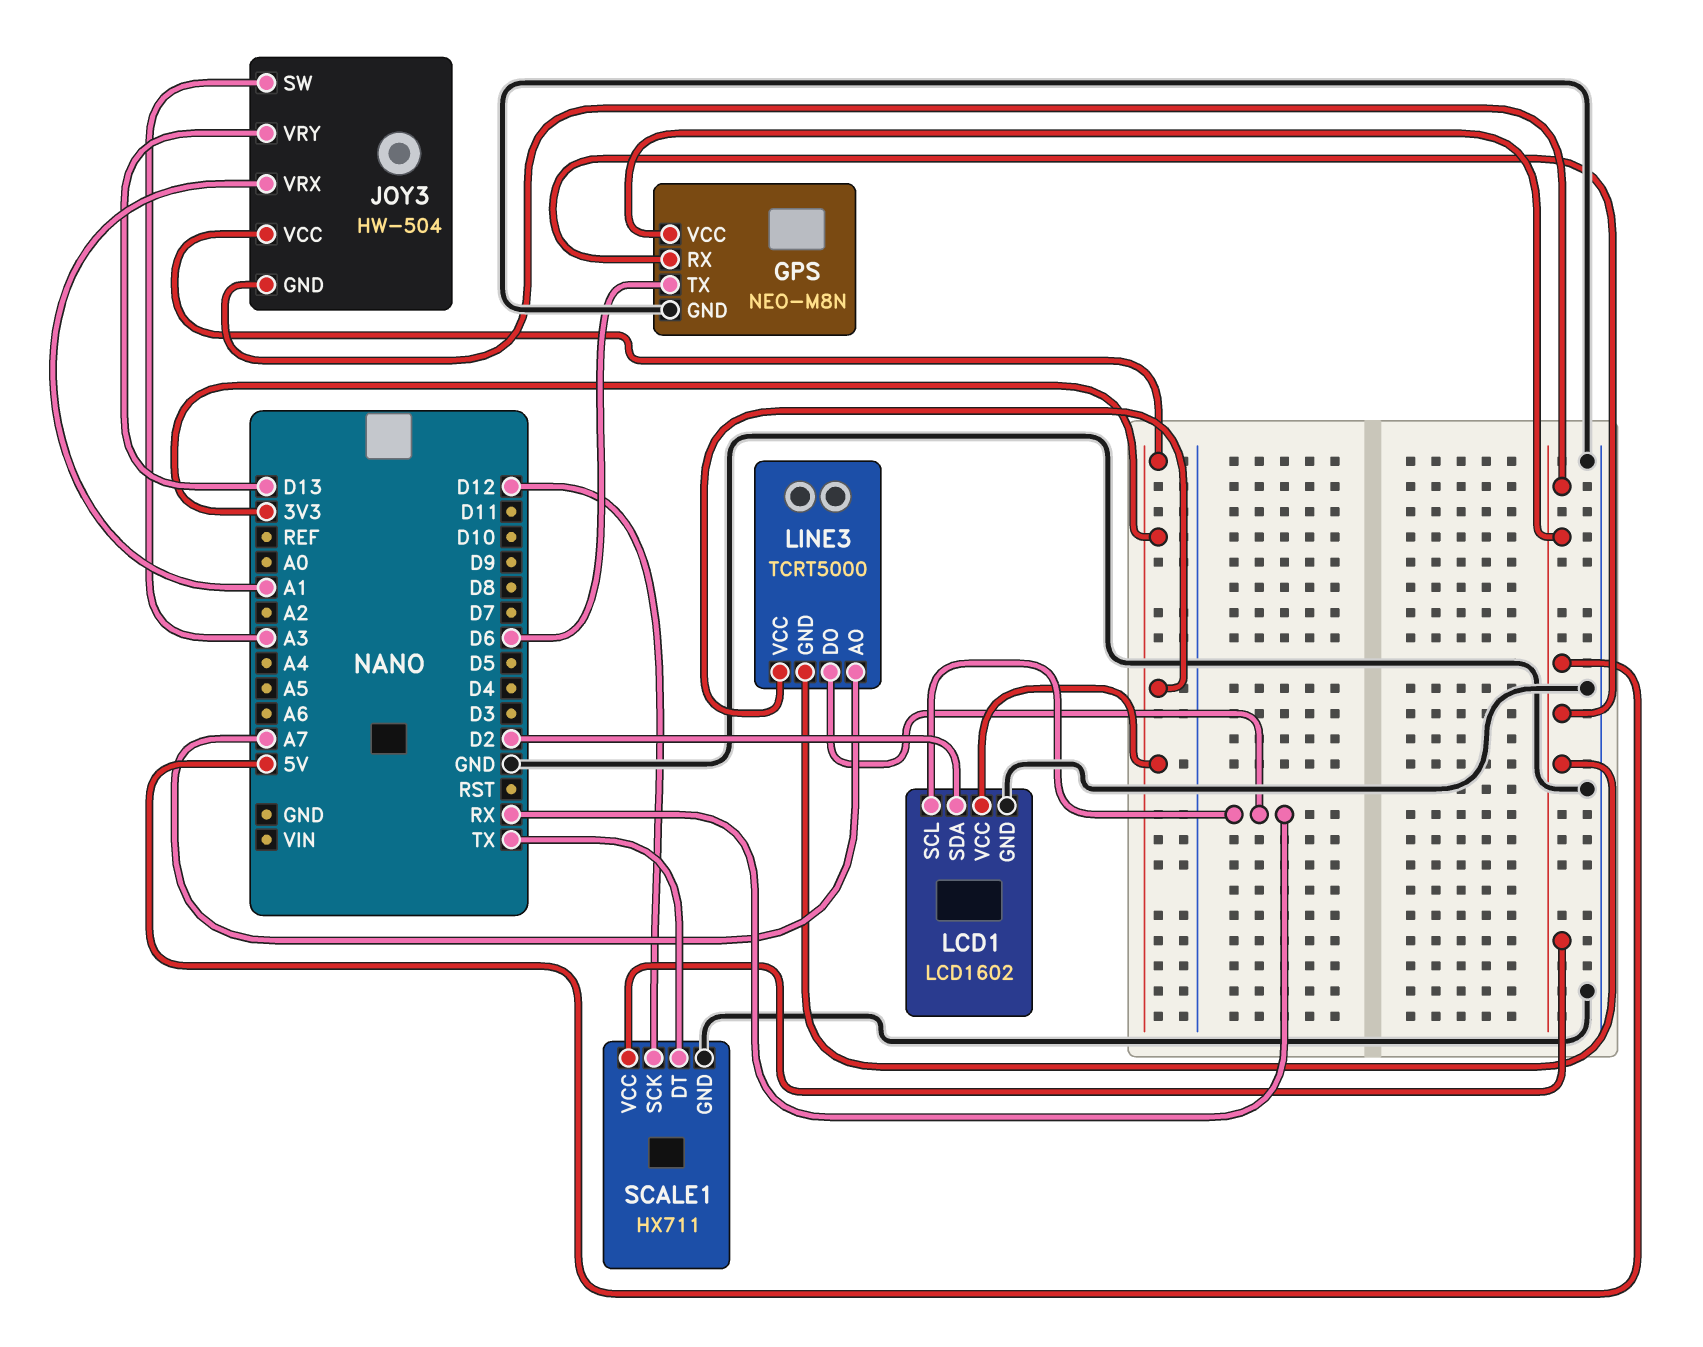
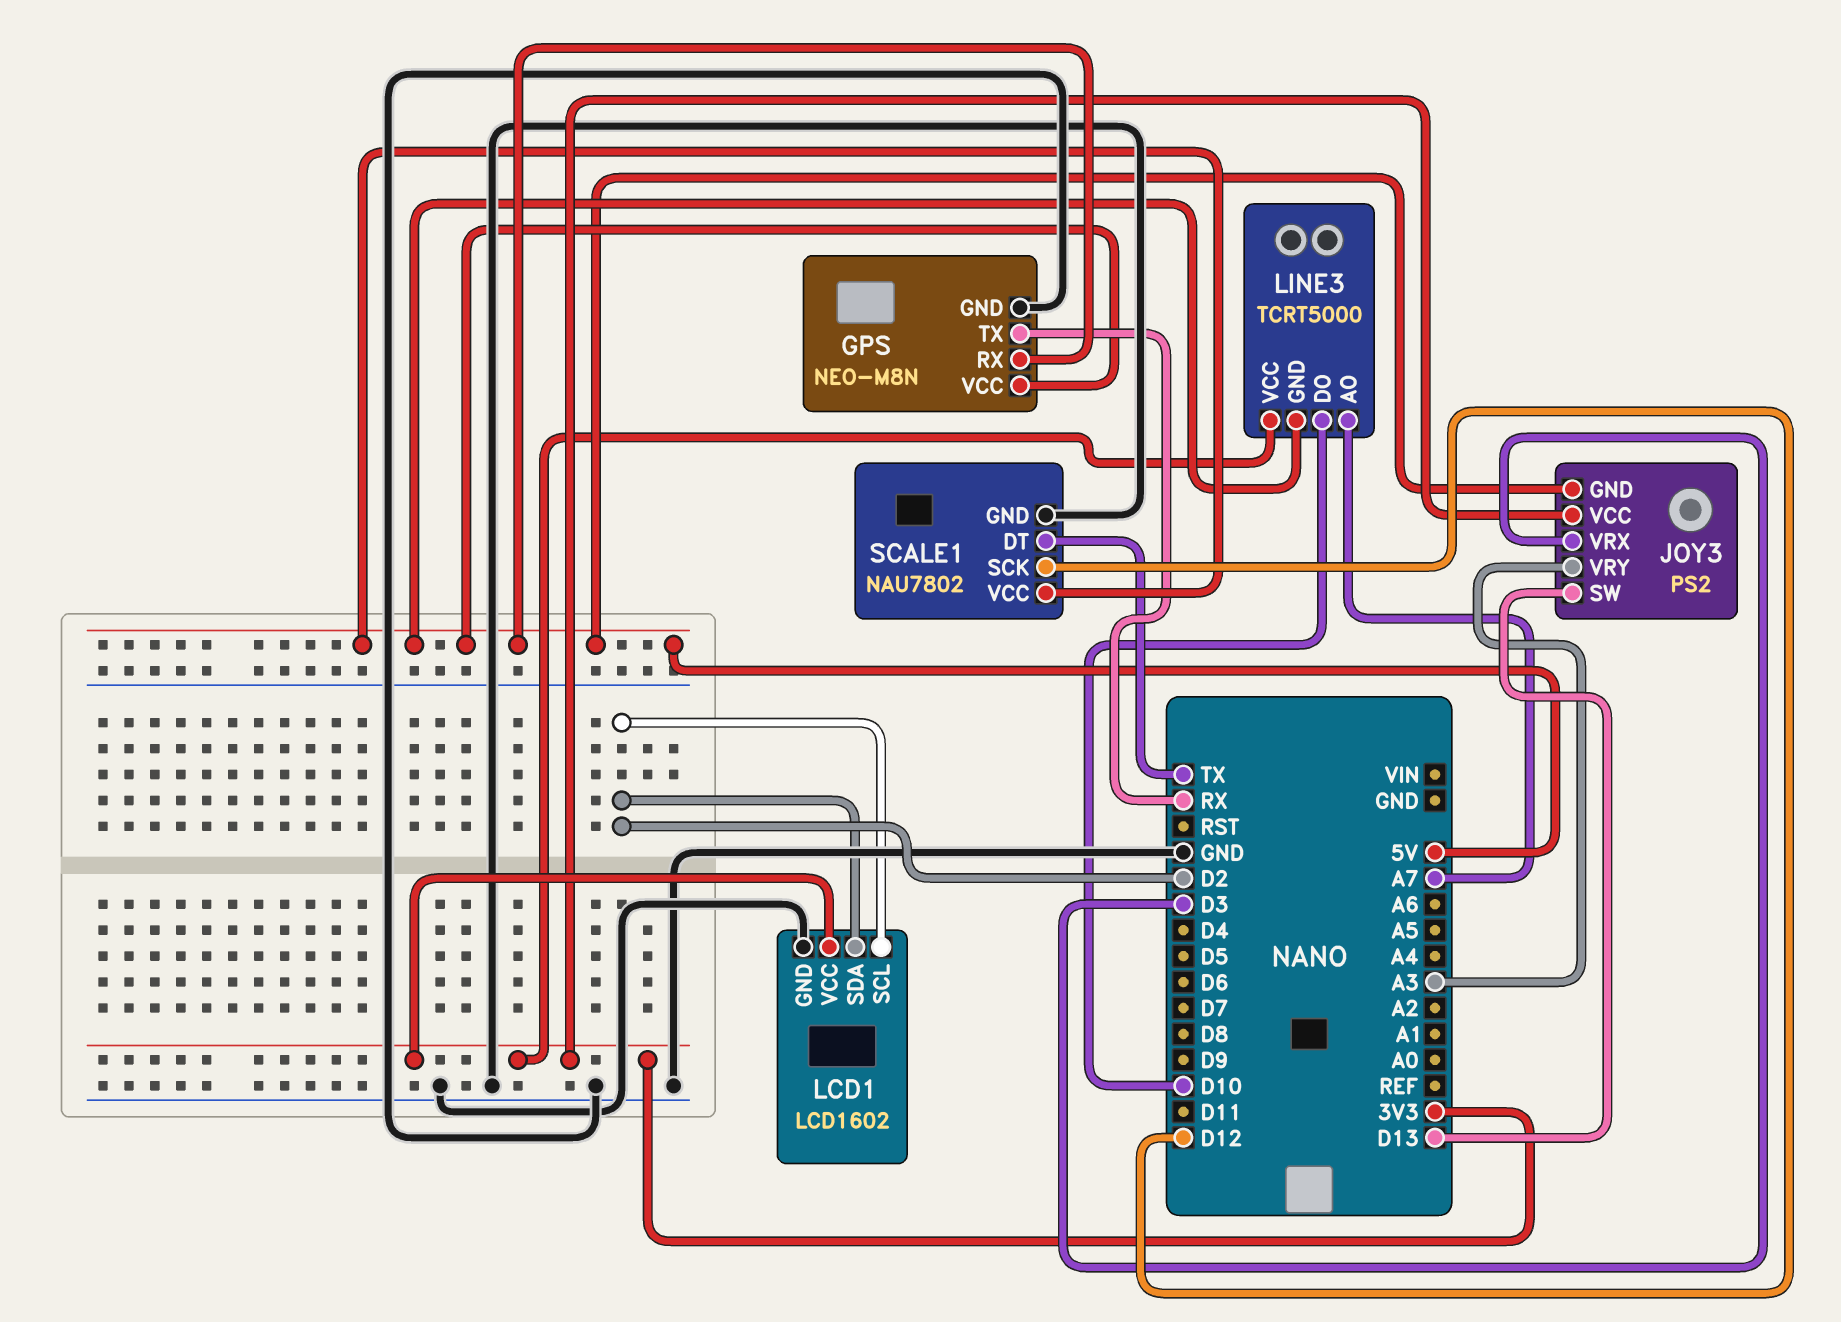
GPS pin TX: D6 -> RX
JOY3: HW-504 -> PS2
JOY3 pin SW: A3 -> D13
JOY3 pin VRX: A1 -> D3
JOY3 pin VRY: D13 -> A3
LCD1 pin SCL: RX -> D2
LINE3 pin DO: RX -> D10
SCALE1: HX711 -> NAU7802

